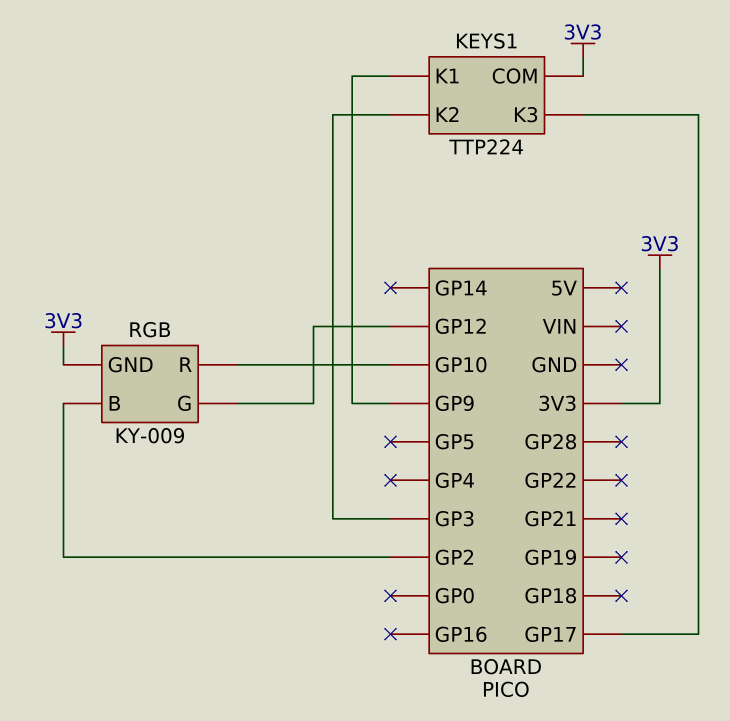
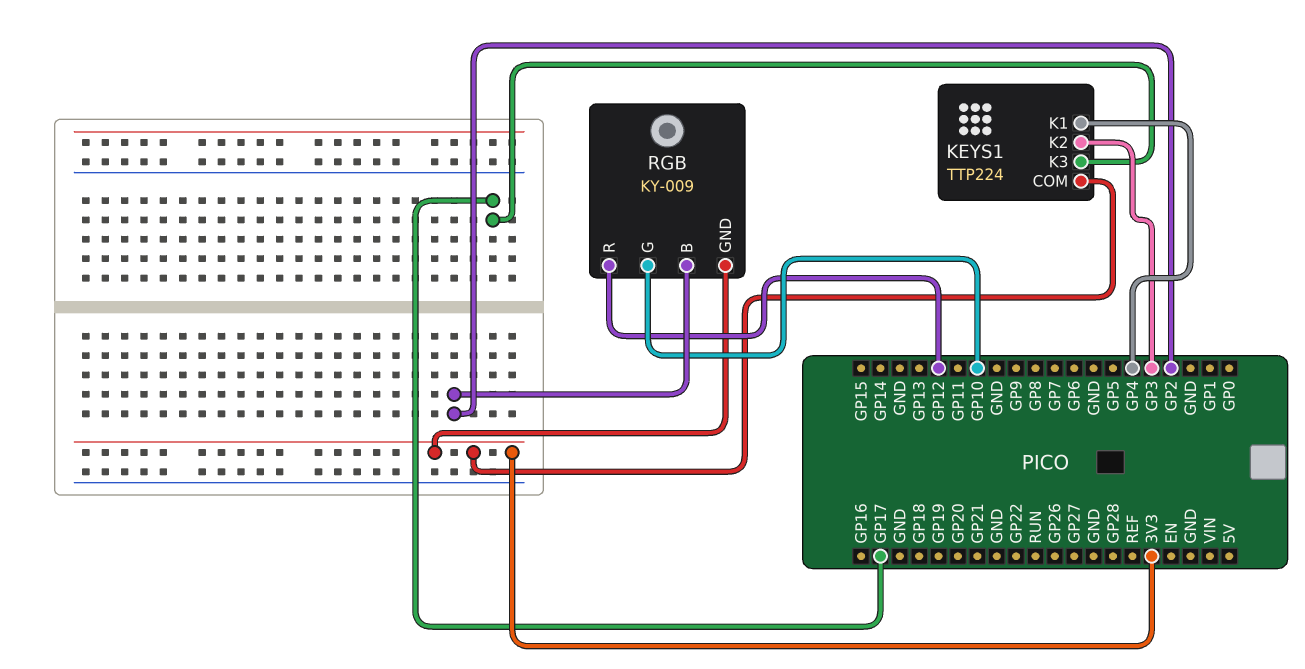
KEYS1 pin K1: GP9 -> GP4
RGB pin G: GP12 -> GP10
RGB pin R: GP10 -> GP12

